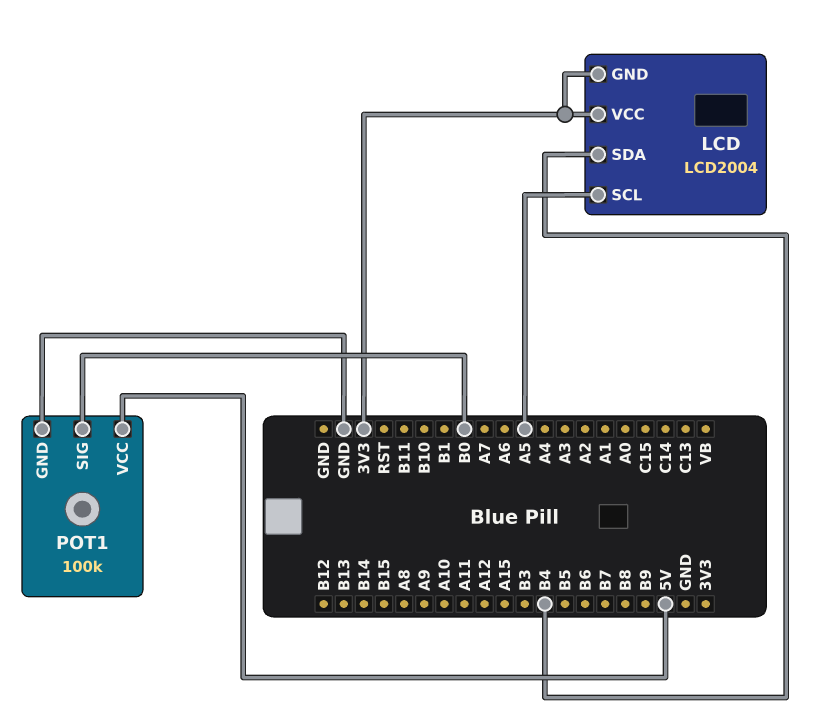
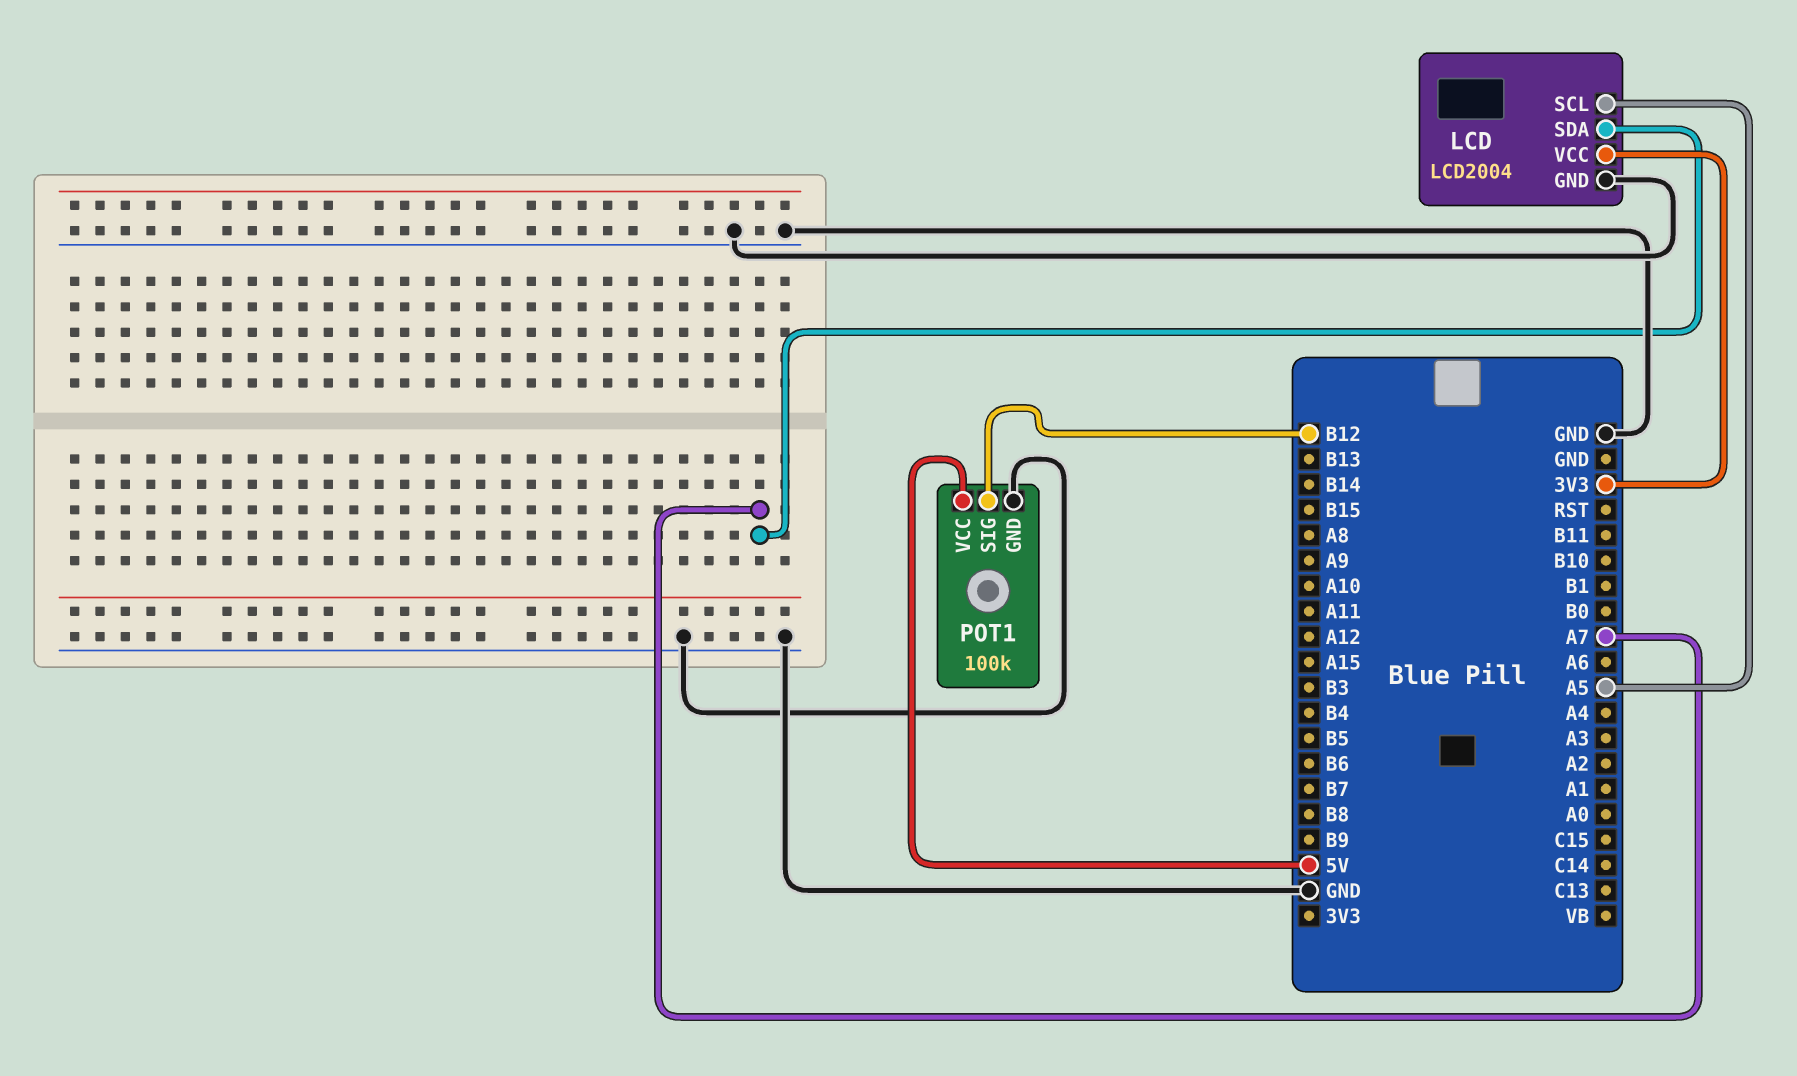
LCD pin GND: 3V3 -> GND
LCD pin SDA: B4 -> A7
POT1 pin SIG: B0 -> B12

